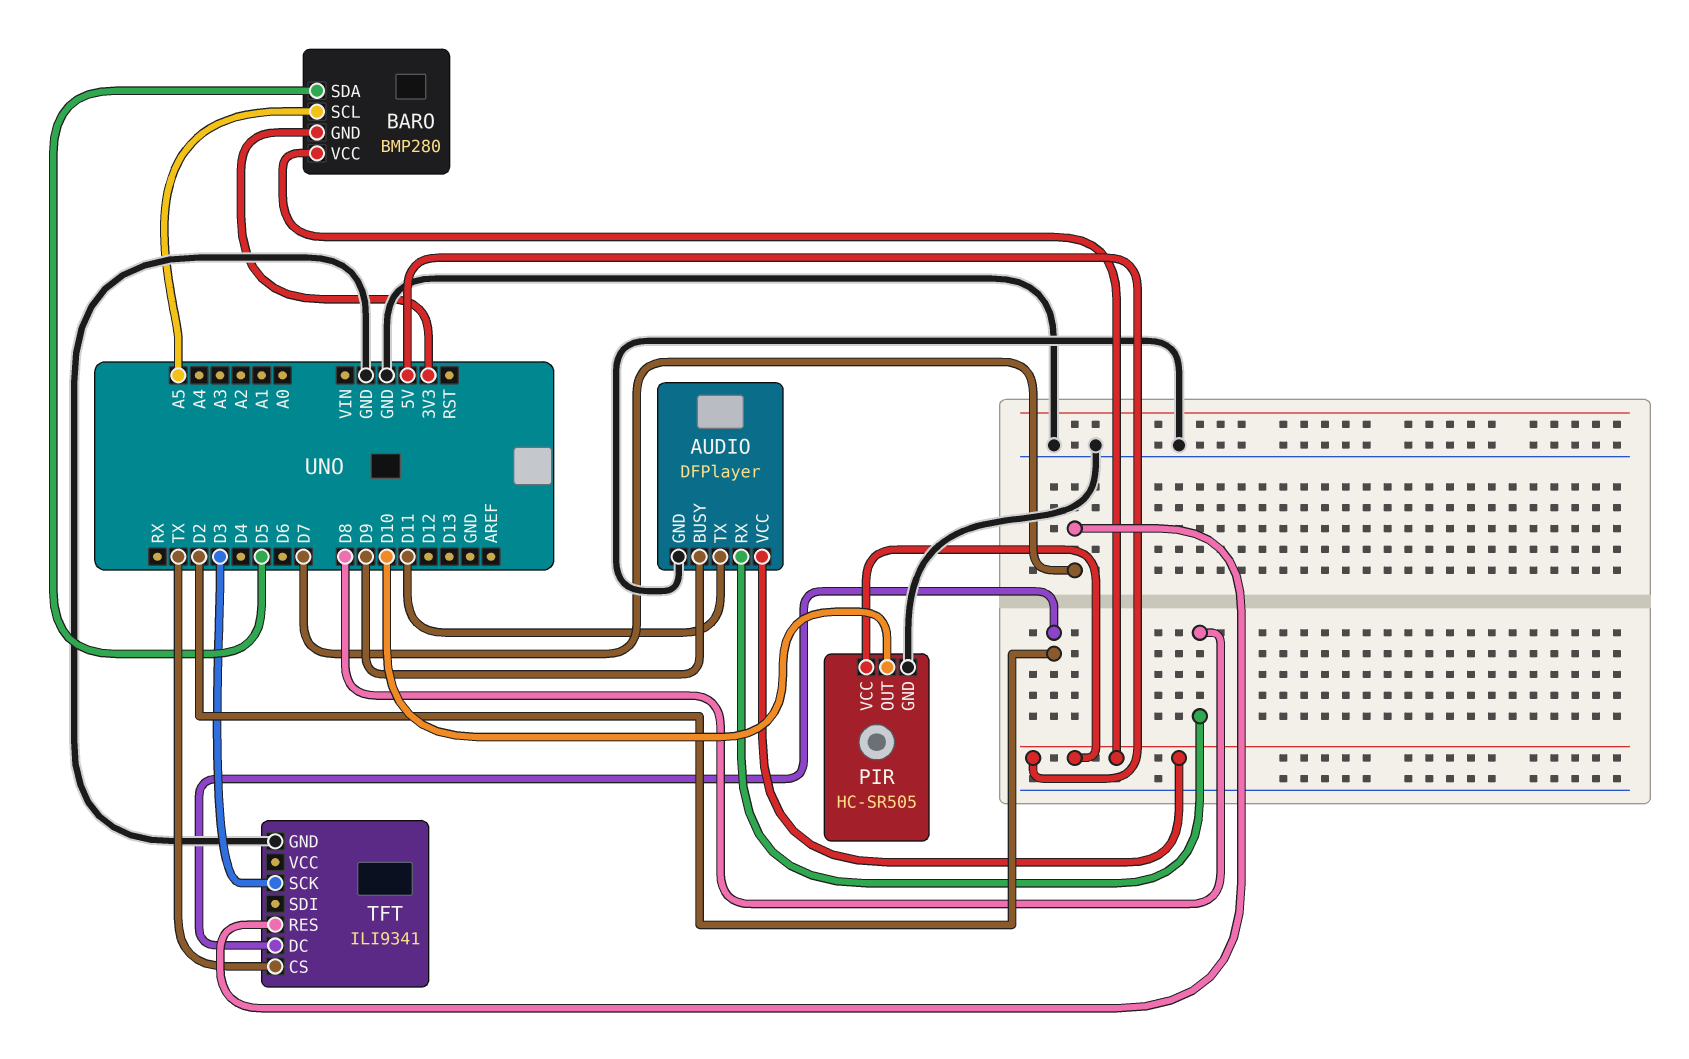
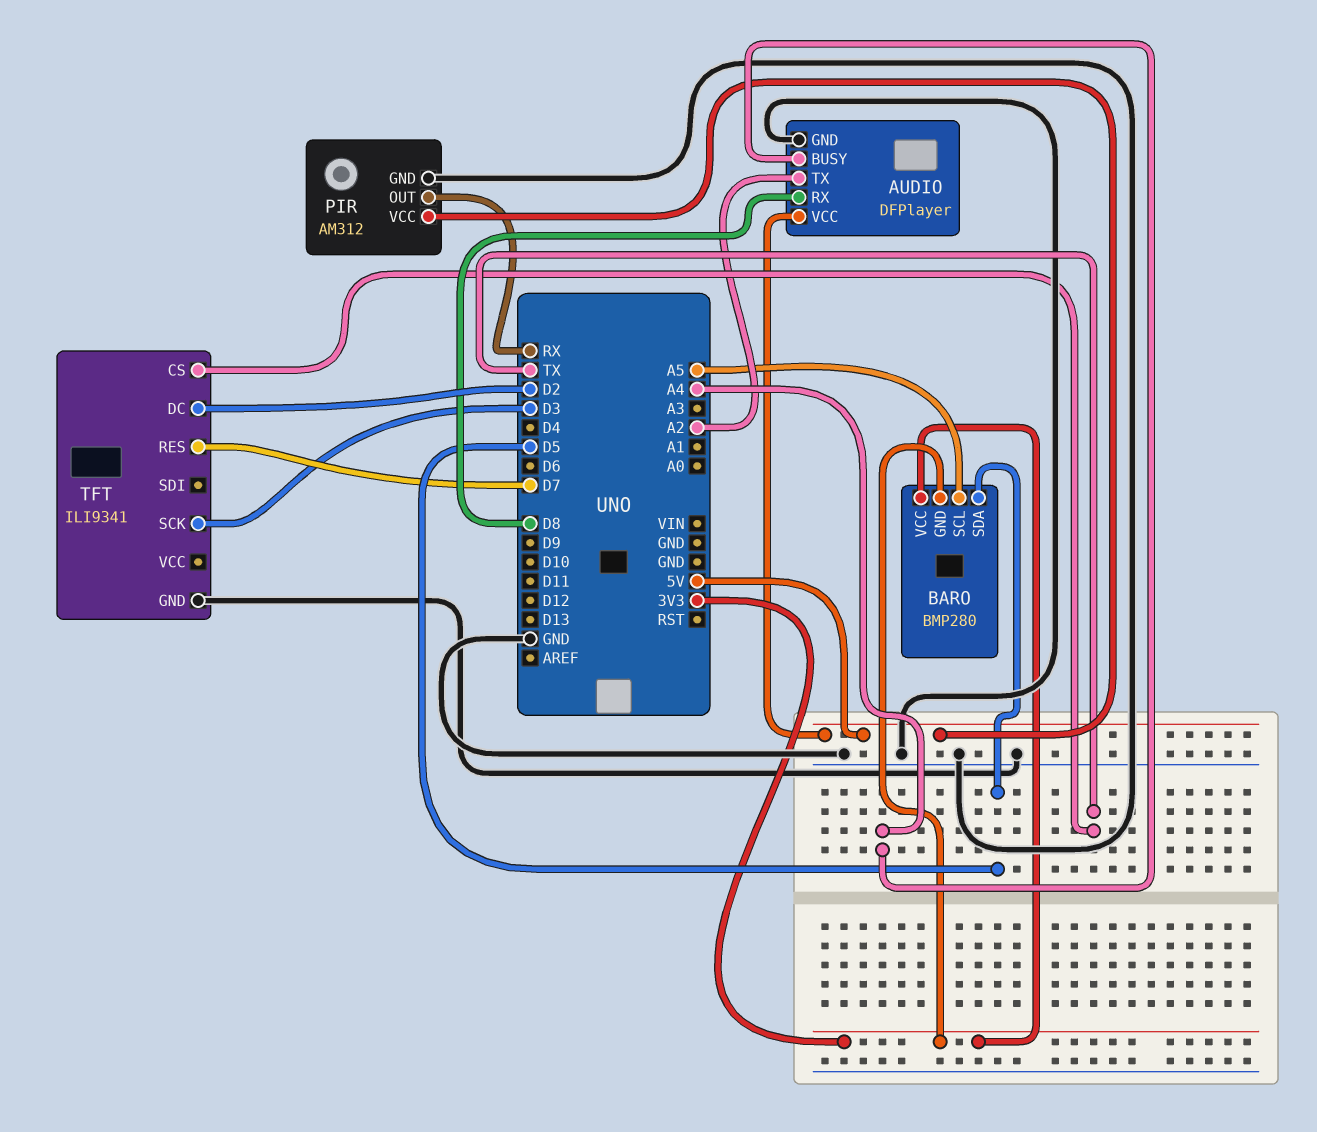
AUDIO pin BUSY: D9 -> A4
AUDIO pin TX: D11 -> A2
BARO pin VCC: 5V -> 3V3
PIR: HC-SR505 -> AM312
PIR pin OUT: D10 -> RX

